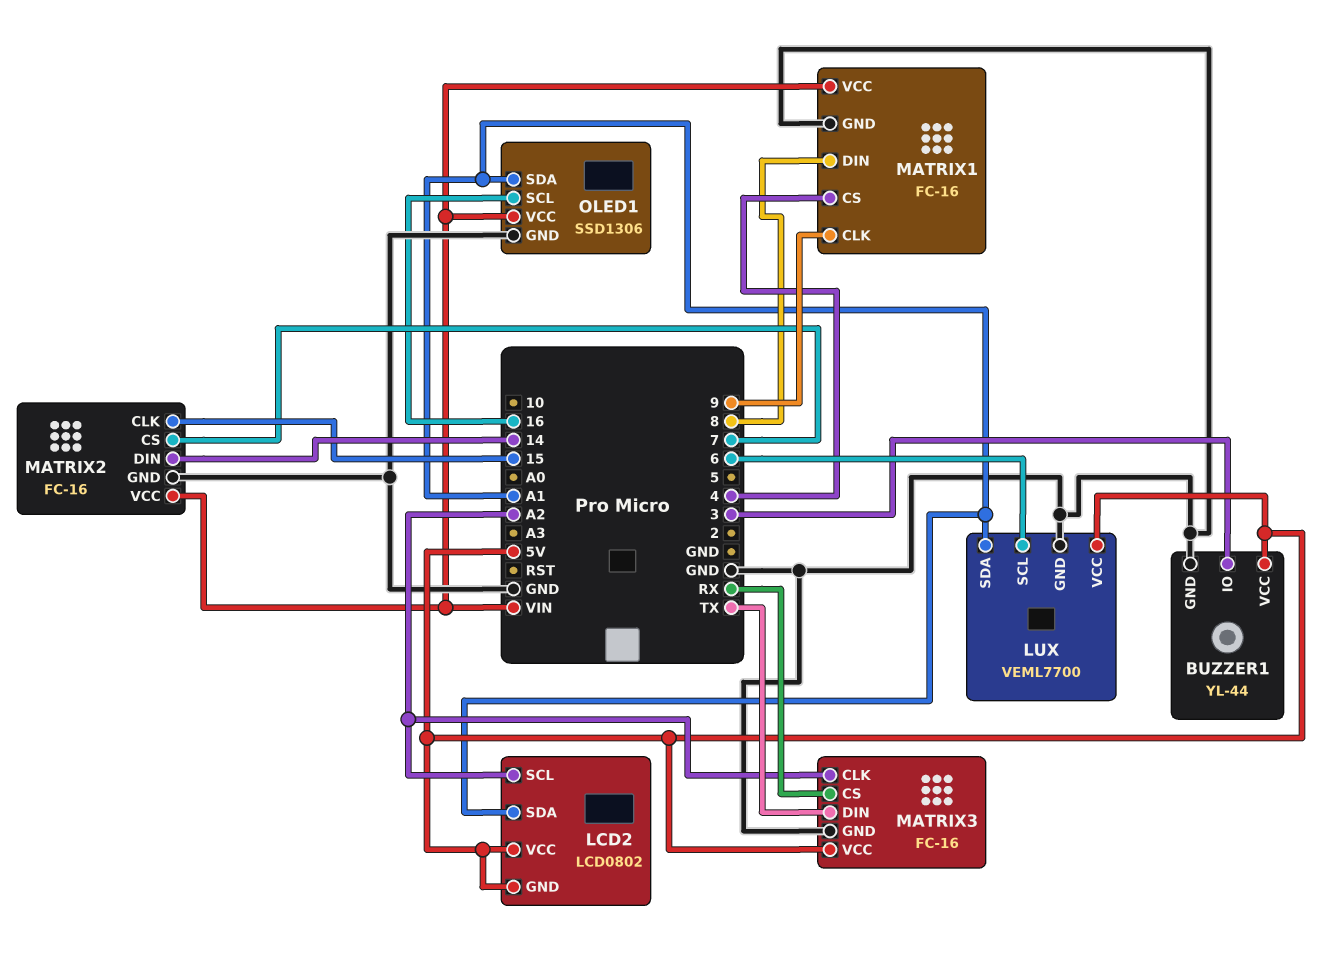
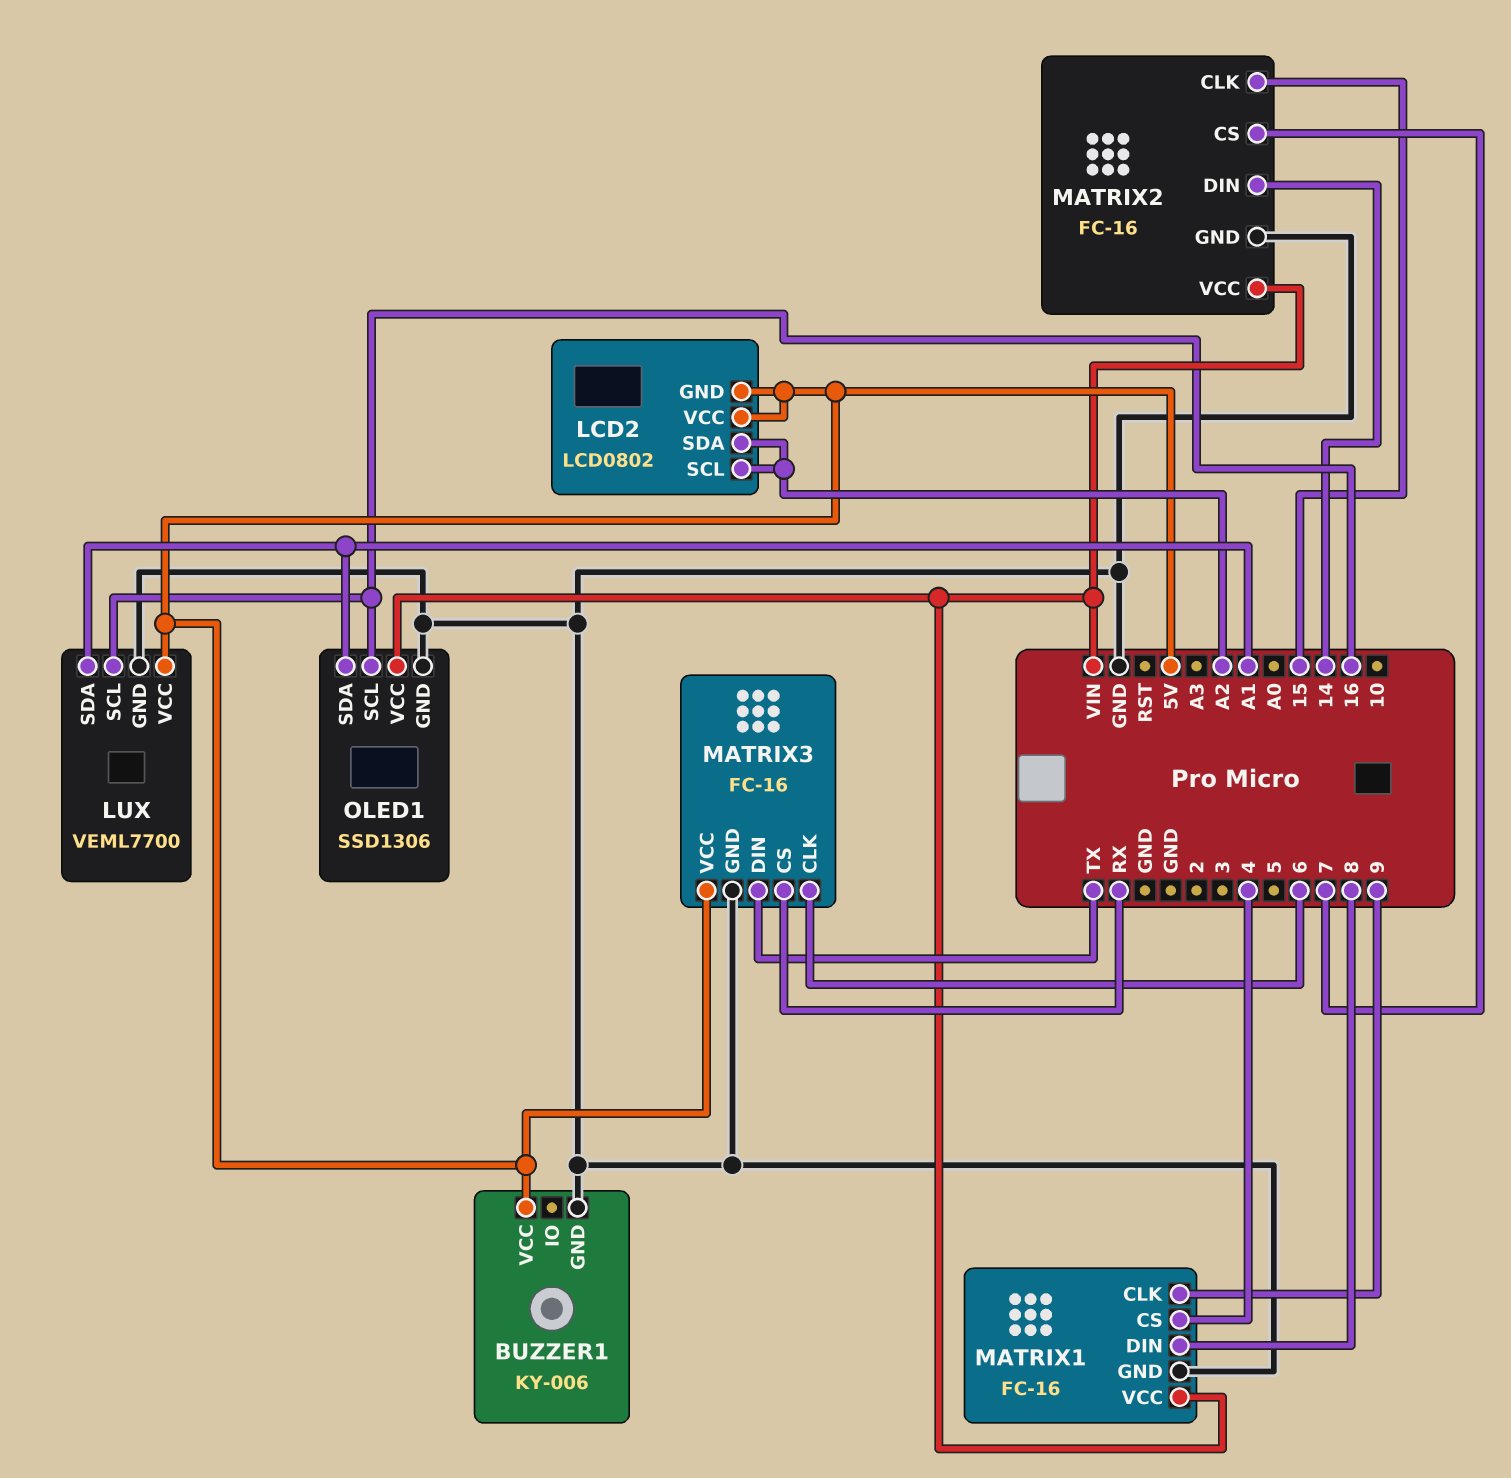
BUZZER1: YL-44 -> KY-006
BUZZER1 pin IO: 3 -> none
LCD2 pin SDA: A1 -> A2
LUX pin SCL: 6 -> 16
MATRIX3 pin CLK: A2 -> 6

